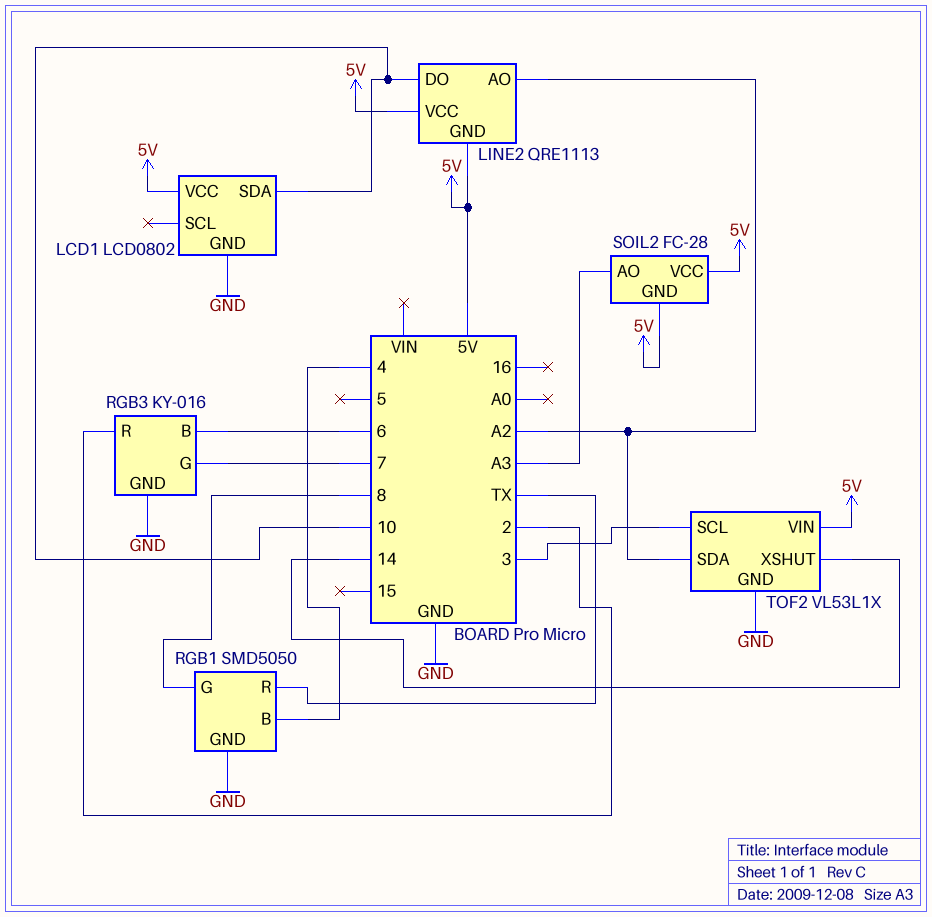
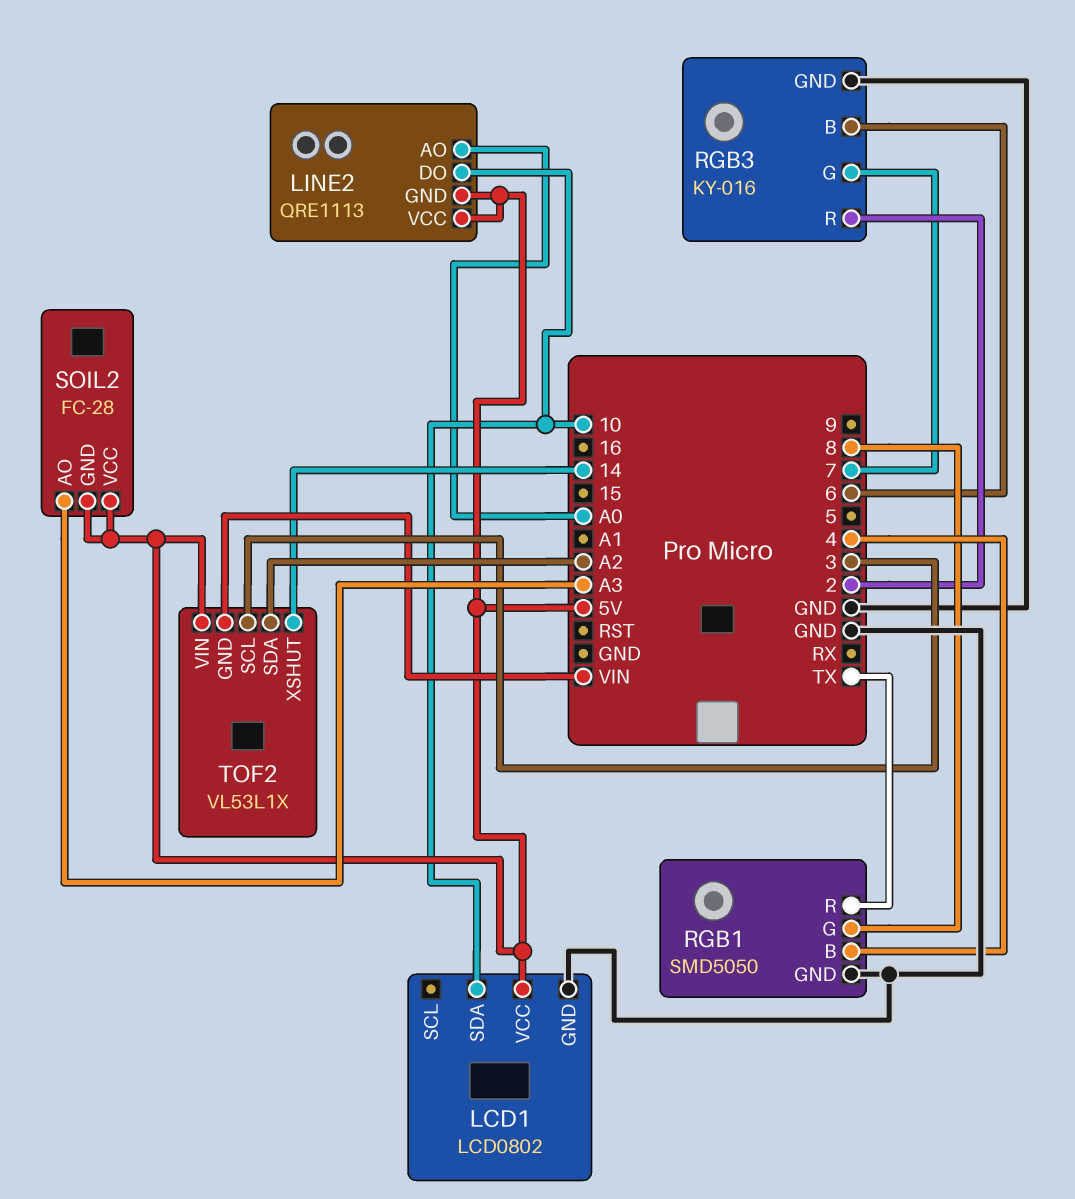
LINE2 pin AO: A2 -> A0
TOF2 pin GND: GND -> VIN

